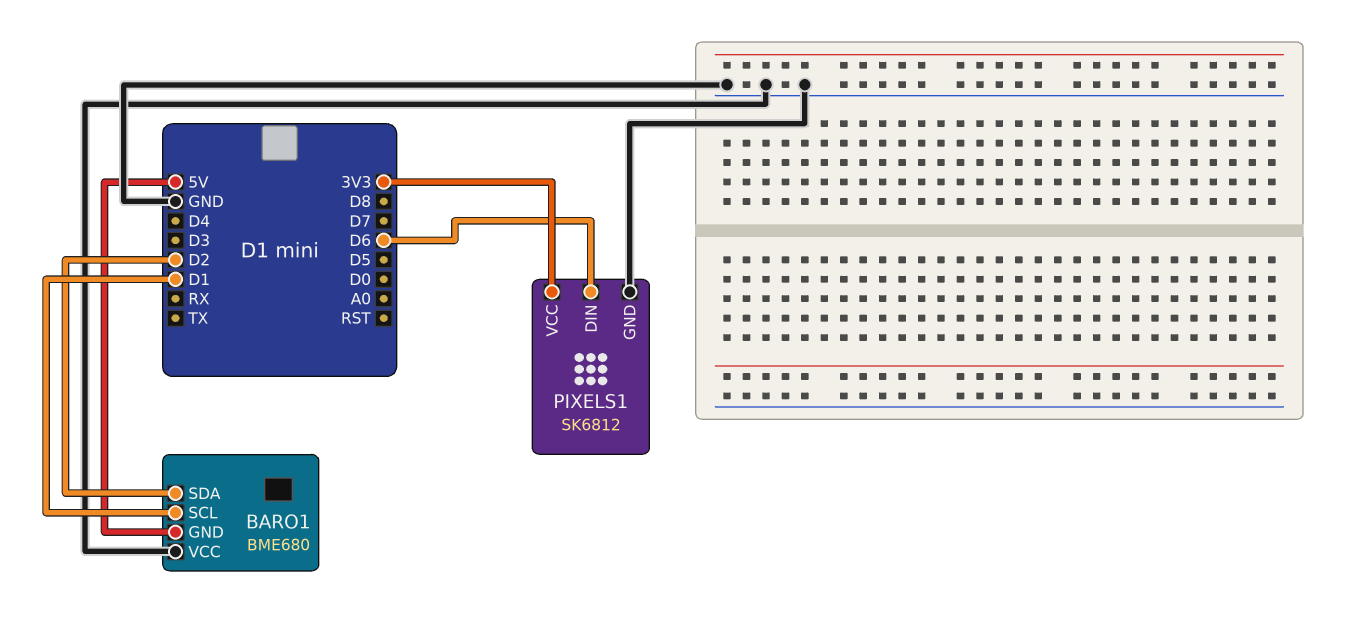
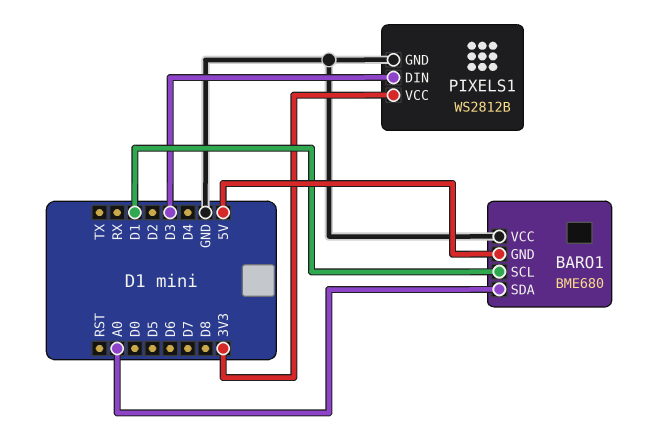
BARO1 pin SDA: D2 -> A0
PIXELS1: SK6812 -> WS2812B
PIXELS1 pin DIN: D6 -> D3

